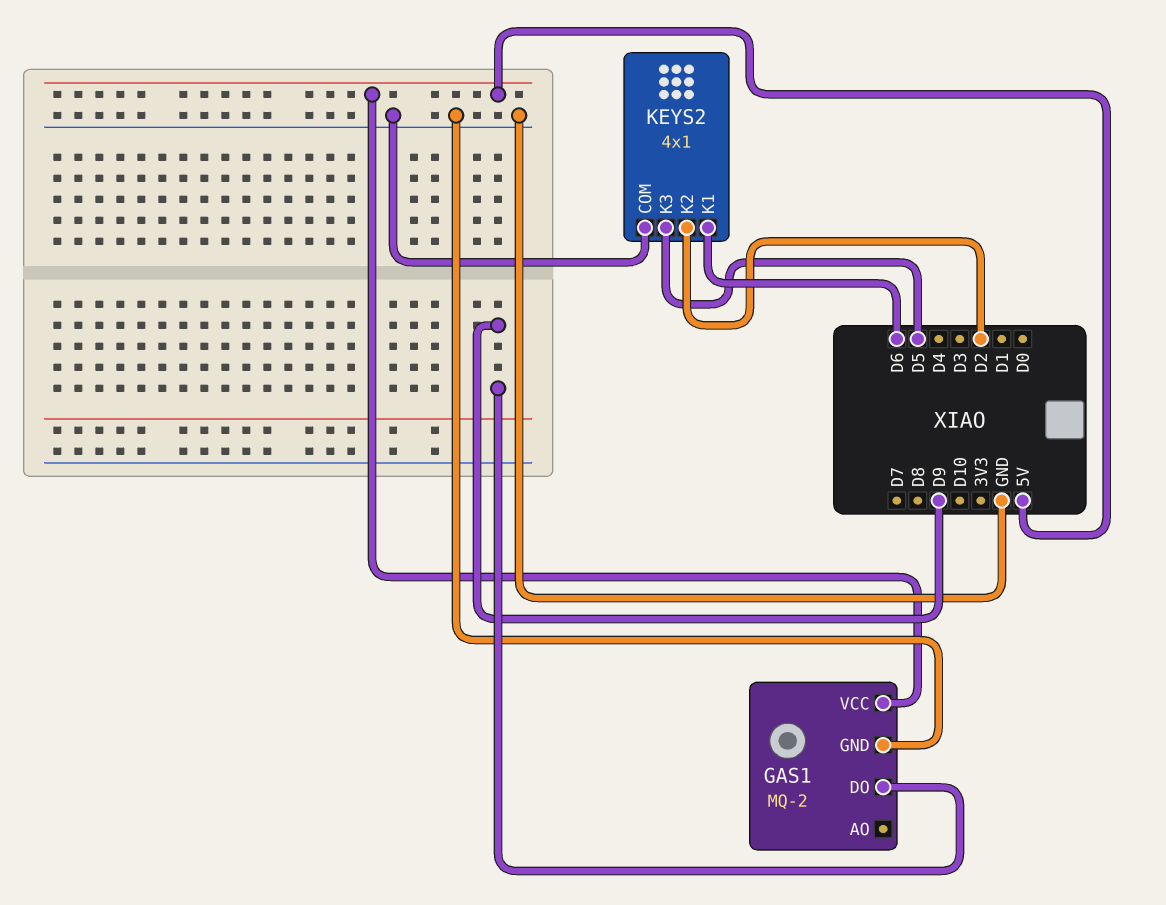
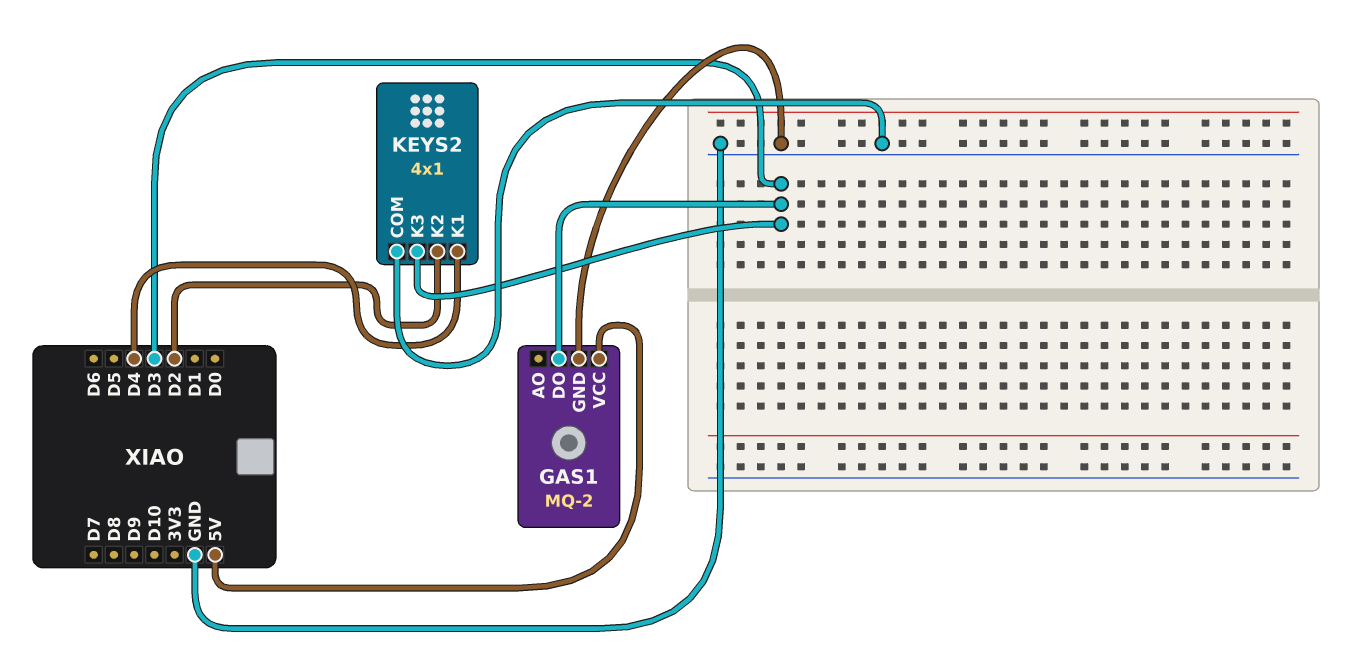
GAS1 pin DO: D9 -> D3
KEYS2 pin K1: D6 -> D4
KEYS2 pin K3: D5 -> D3

